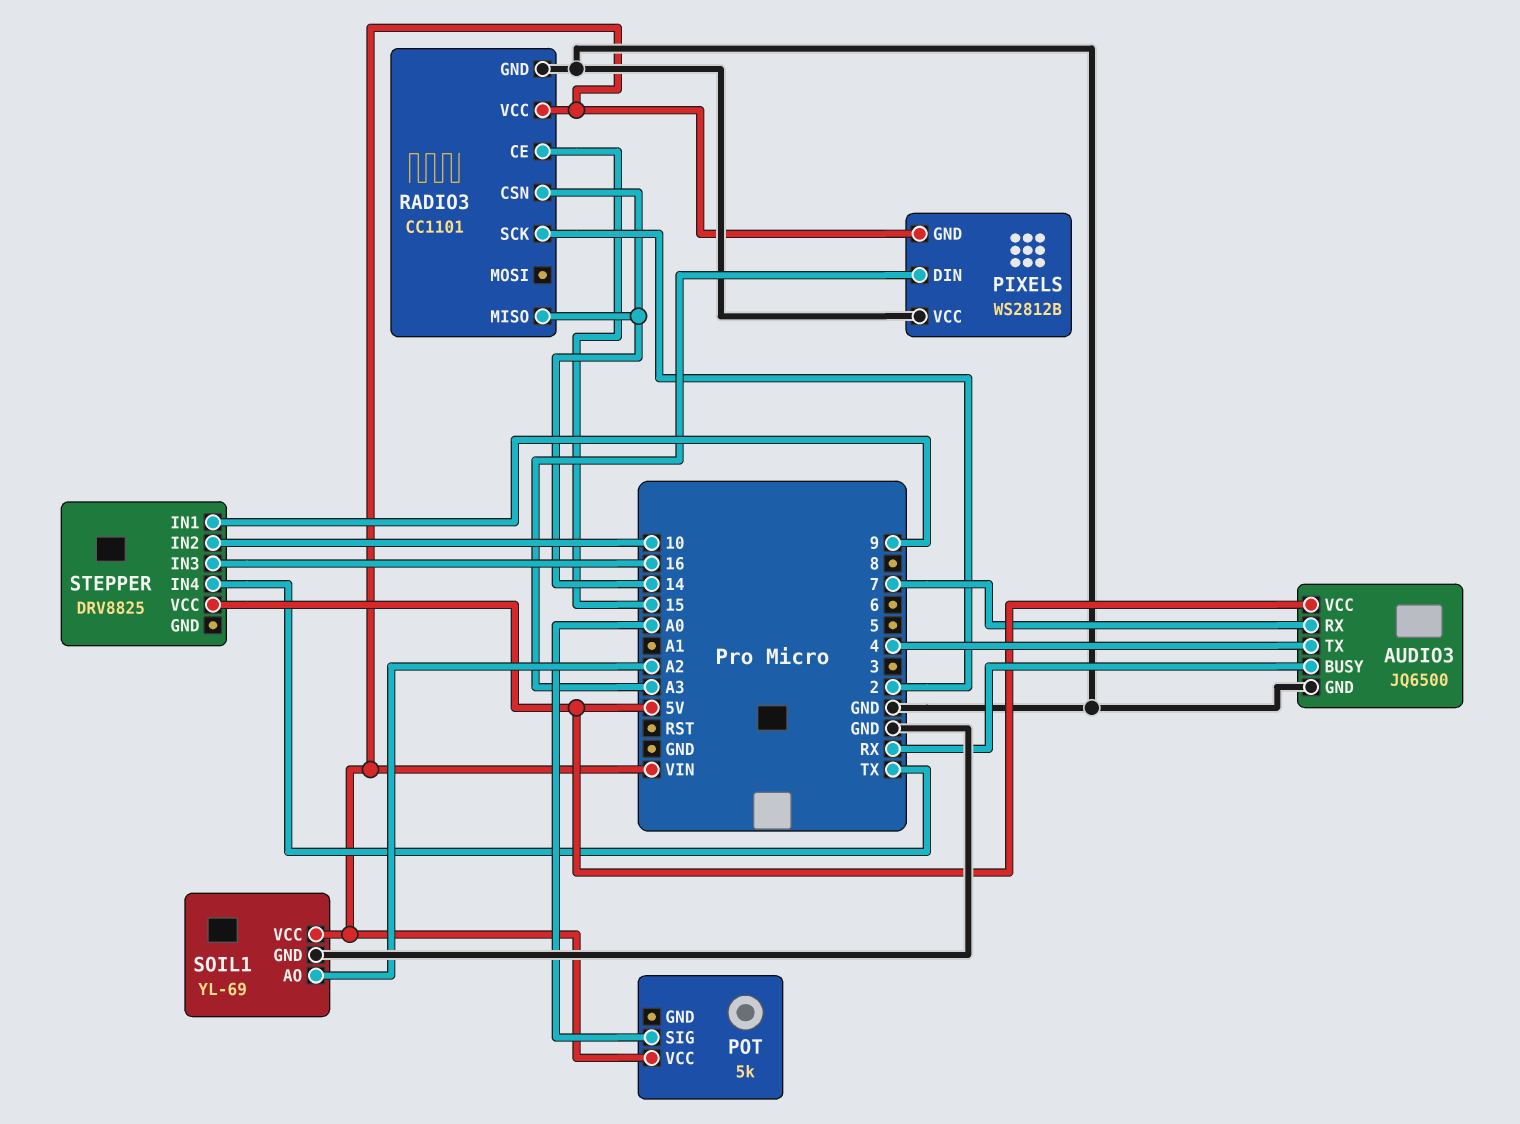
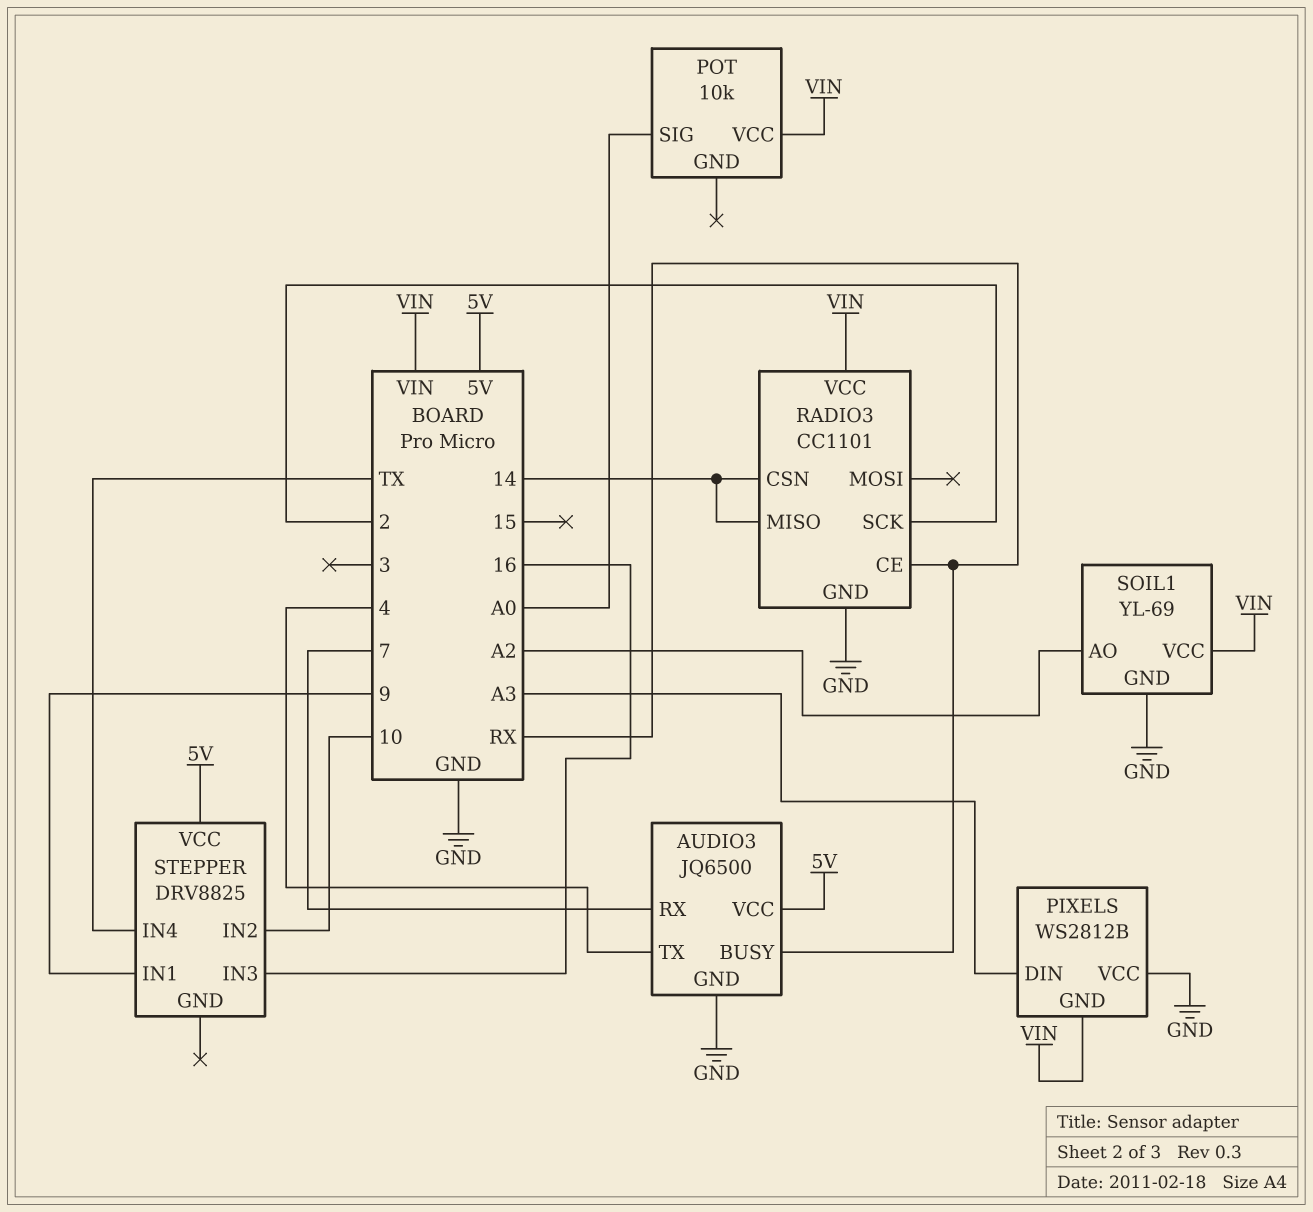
POT: 5k -> 10k
RADIO3 pin CE: 15 -> RX

